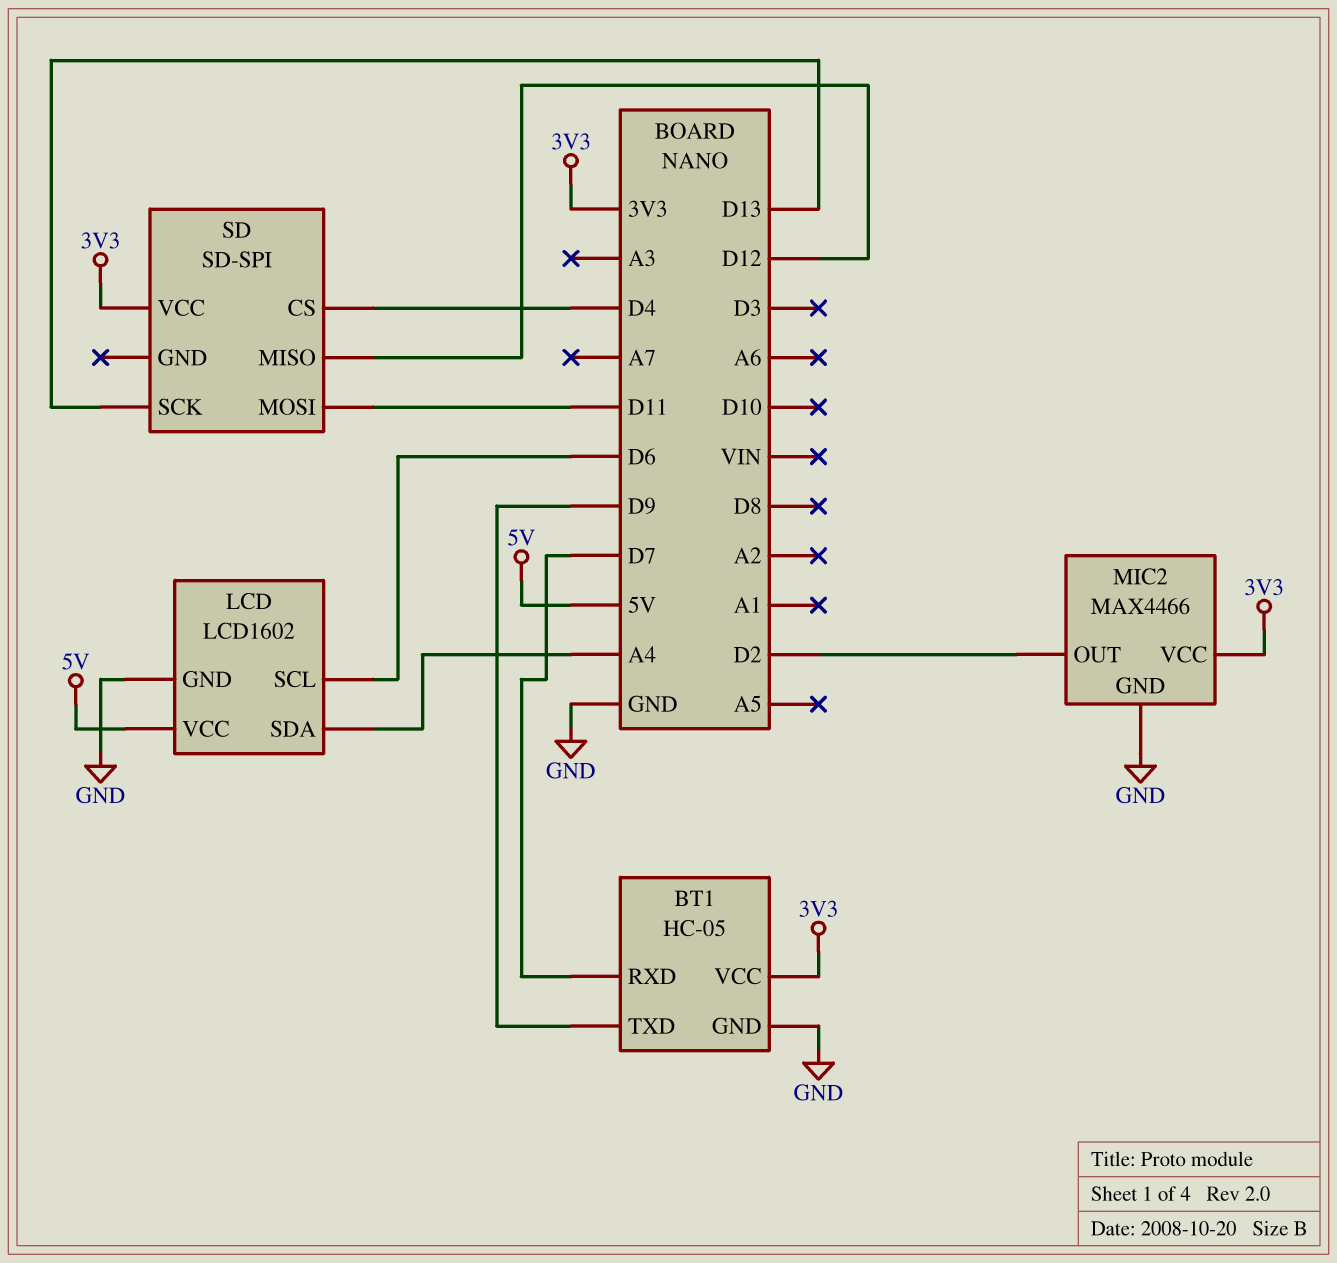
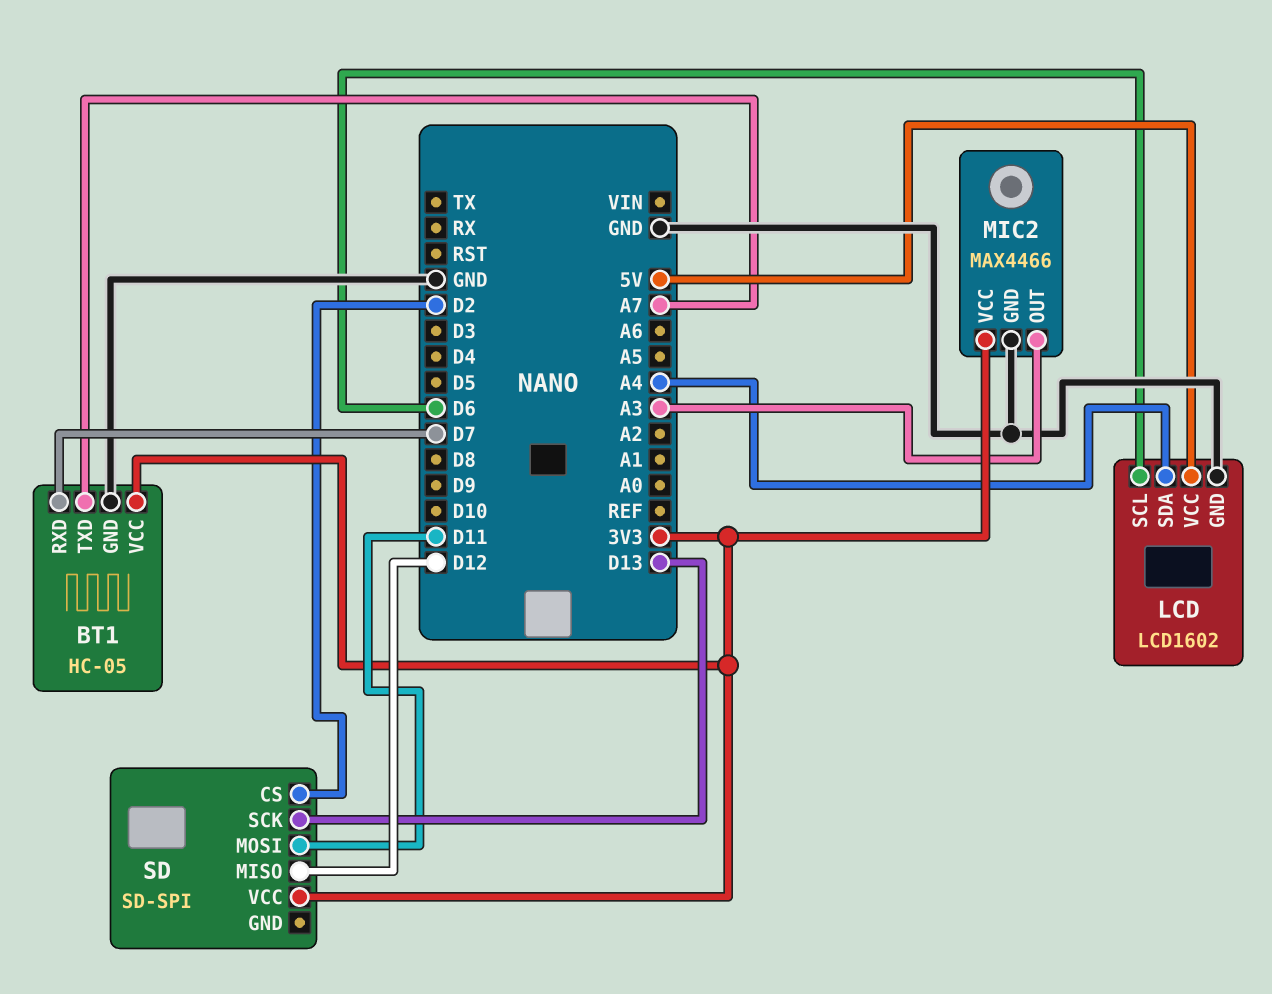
BT1 pin TXD: D9 -> A7
MIC2 pin OUT: D2 -> A3
SD pin CS: D4 -> D2

